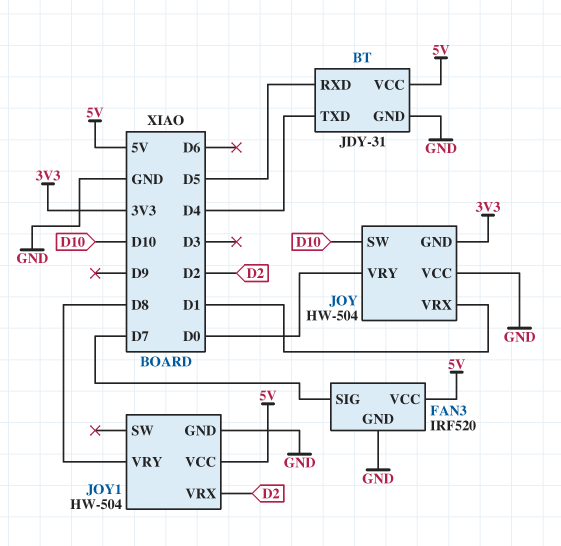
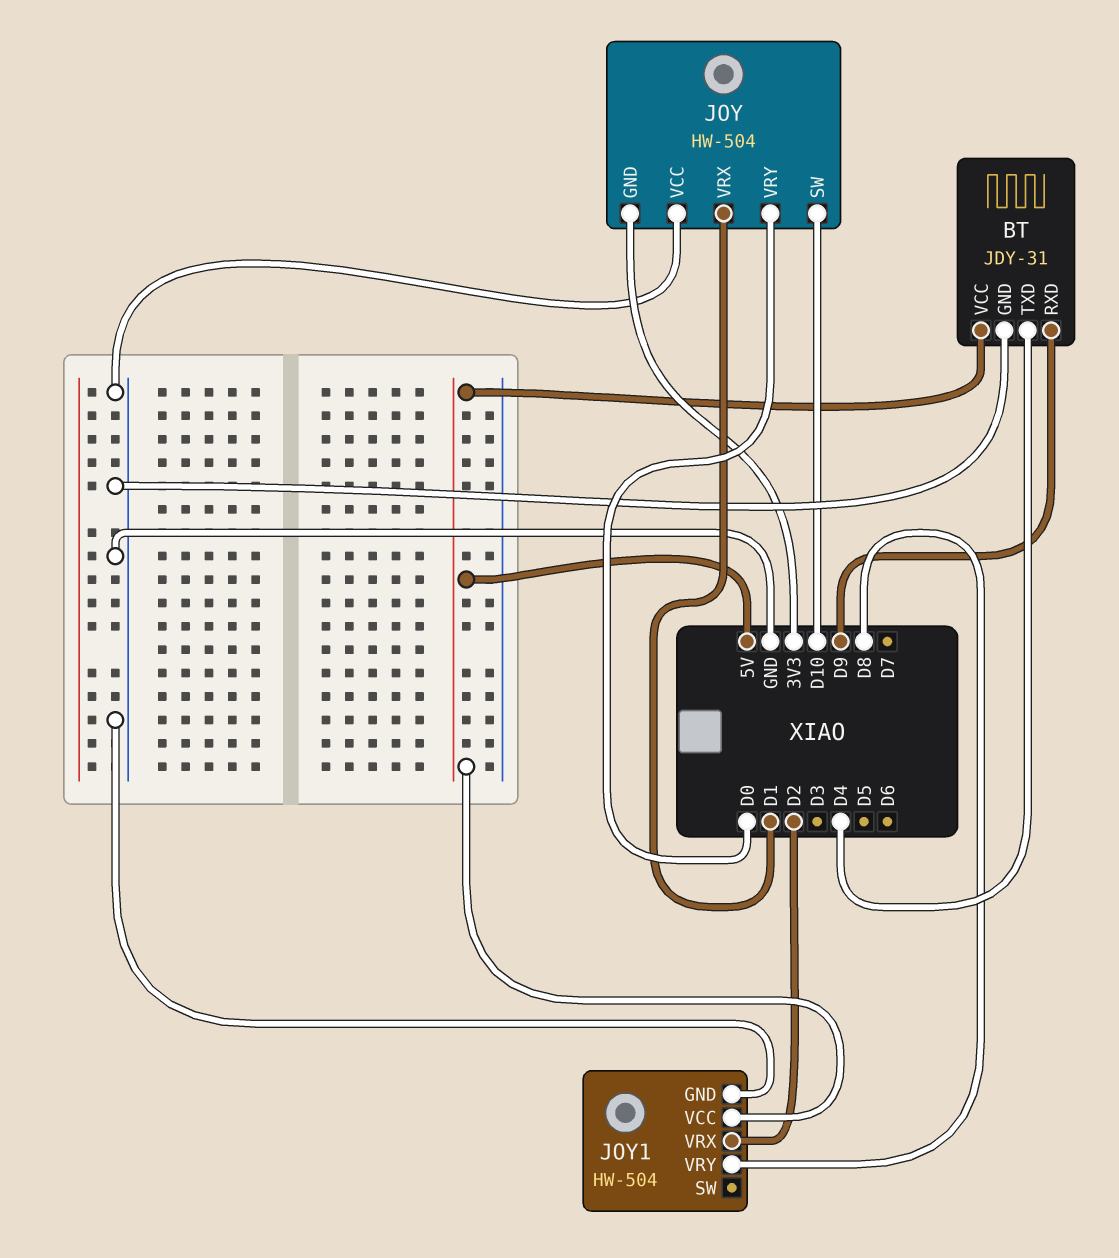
BT pin RXD: D5 -> D9
FAN3: IRF520 -> none
FAN3 pin GND: GND -> none
FAN3 pin SIG: D7 -> none
FAN3 pin VCC: 5V -> none

